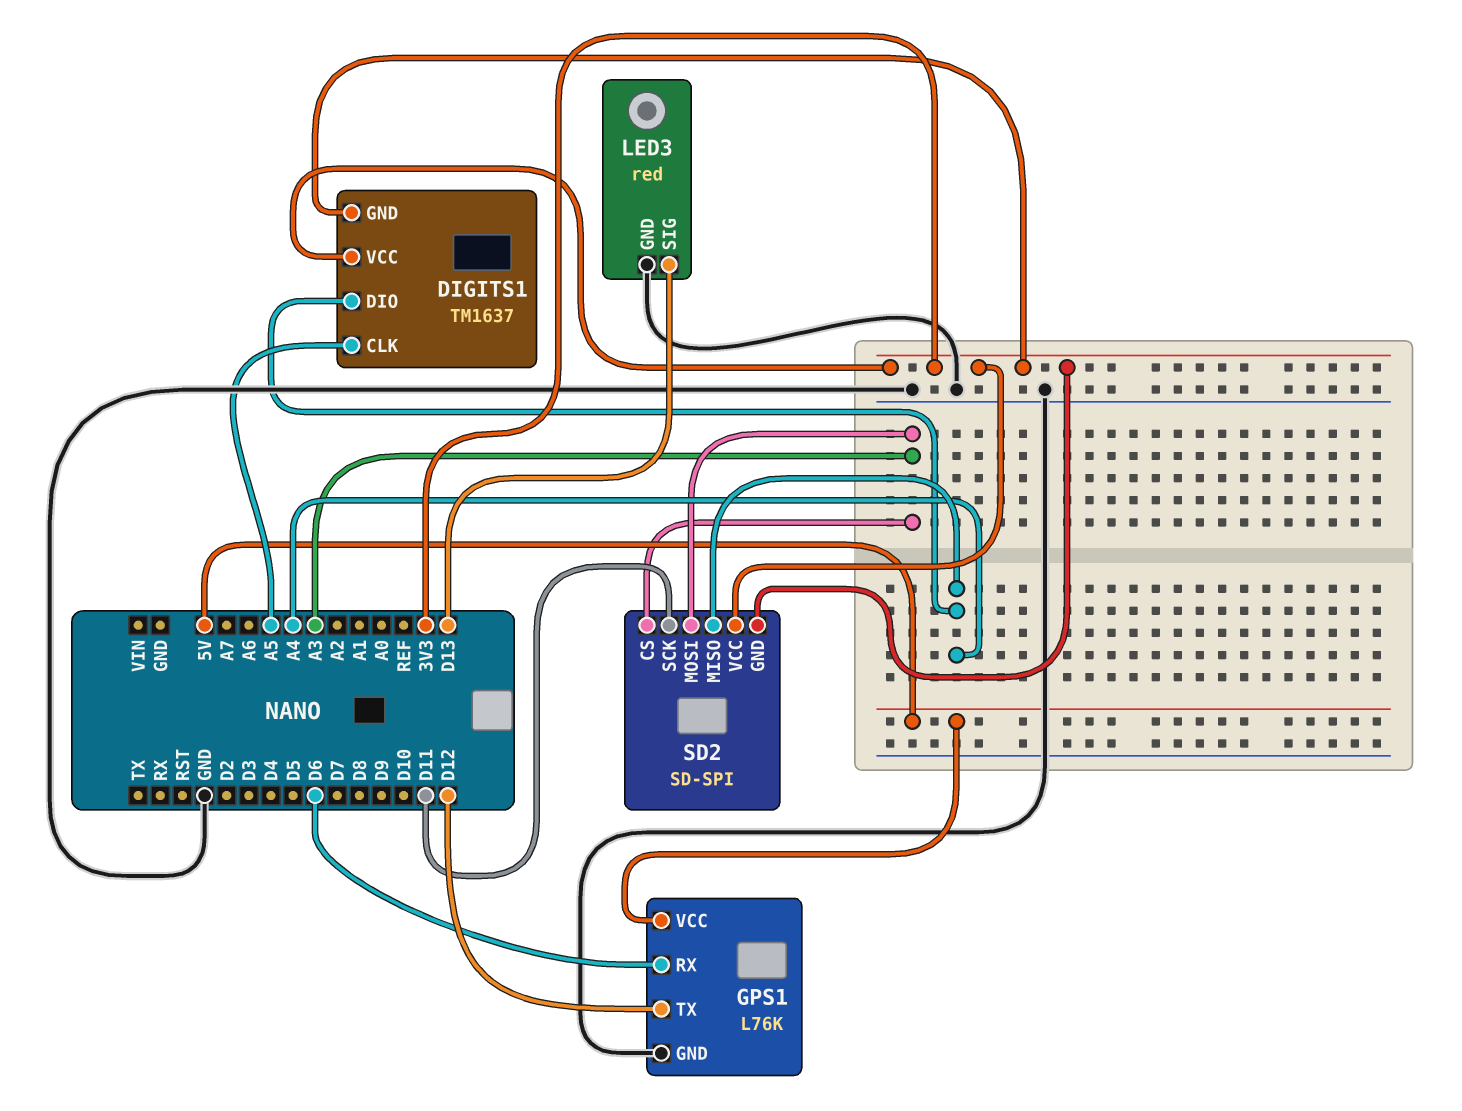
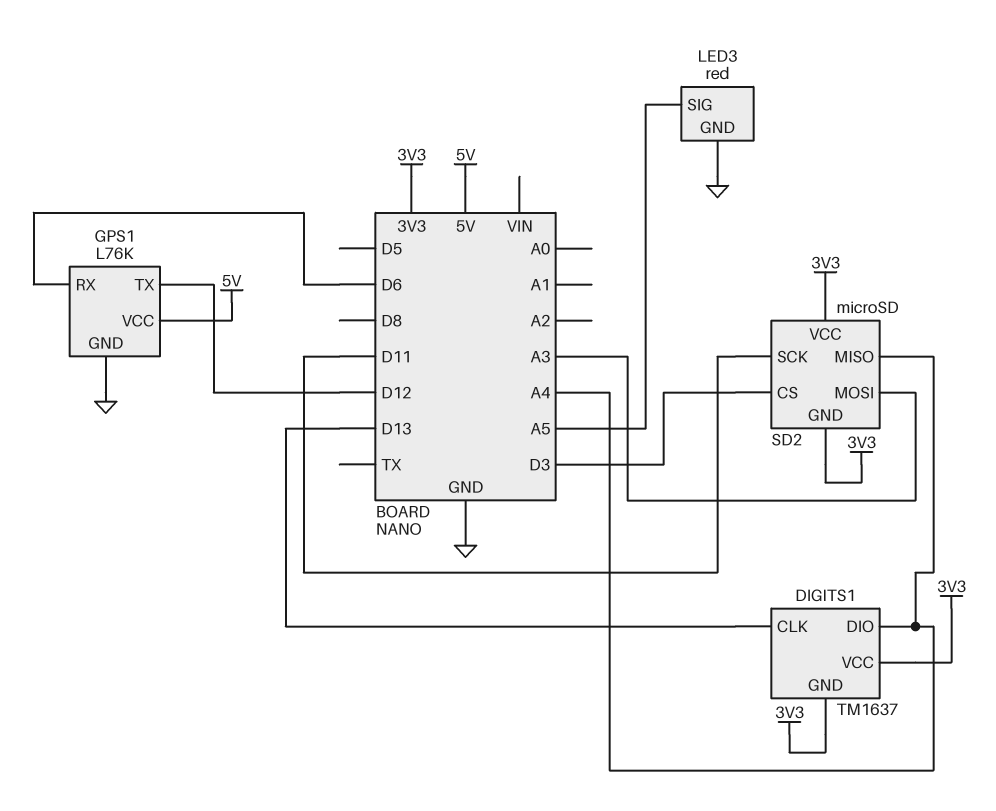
DIGITS1 pin CLK: A5 -> D13
LED3 pin SIG: D13 -> A5
SD2: SD-SPI -> microSD
SD2 pin CS: A3 -> D3

